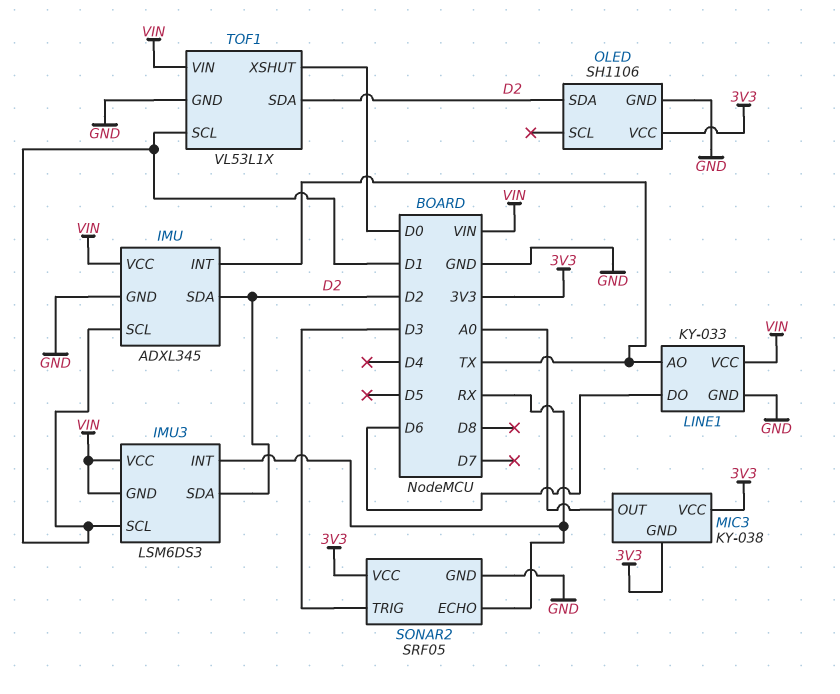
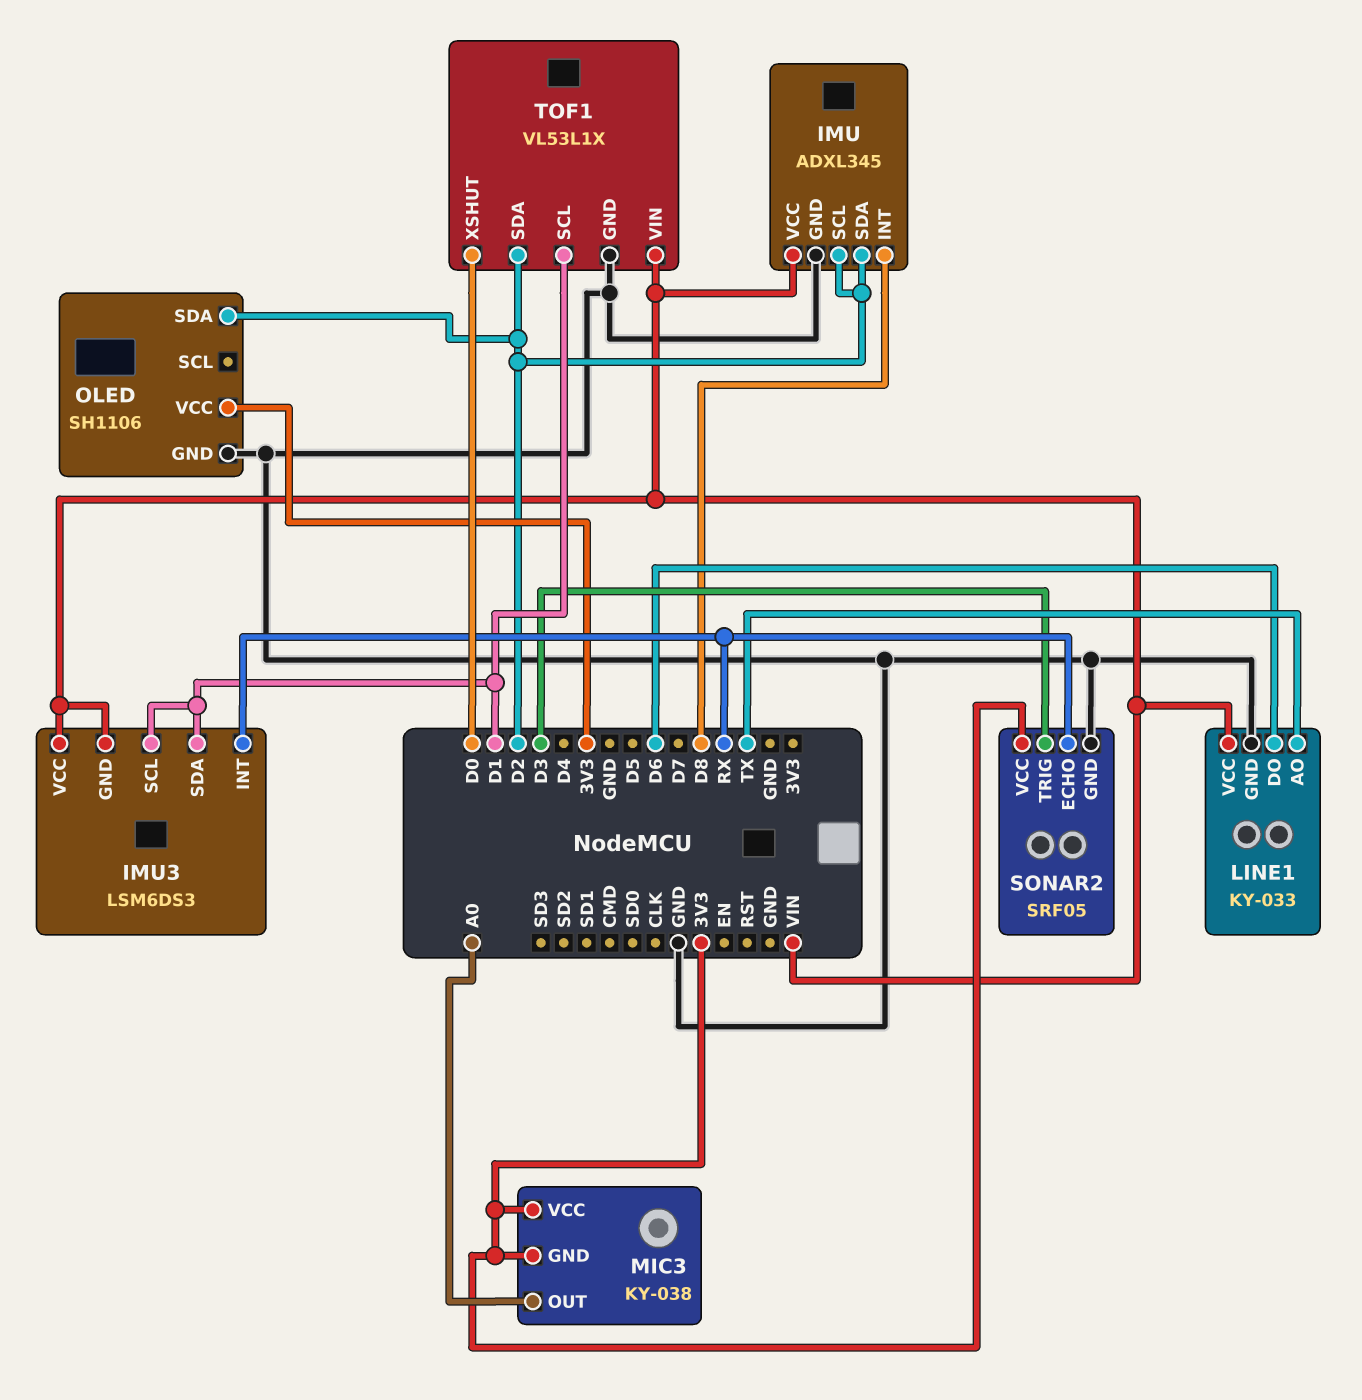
IMU pin INT: TX -> D8
IMU pin SCL: D1 -> D2
IMU3 pin SDA: D2 -> D1

